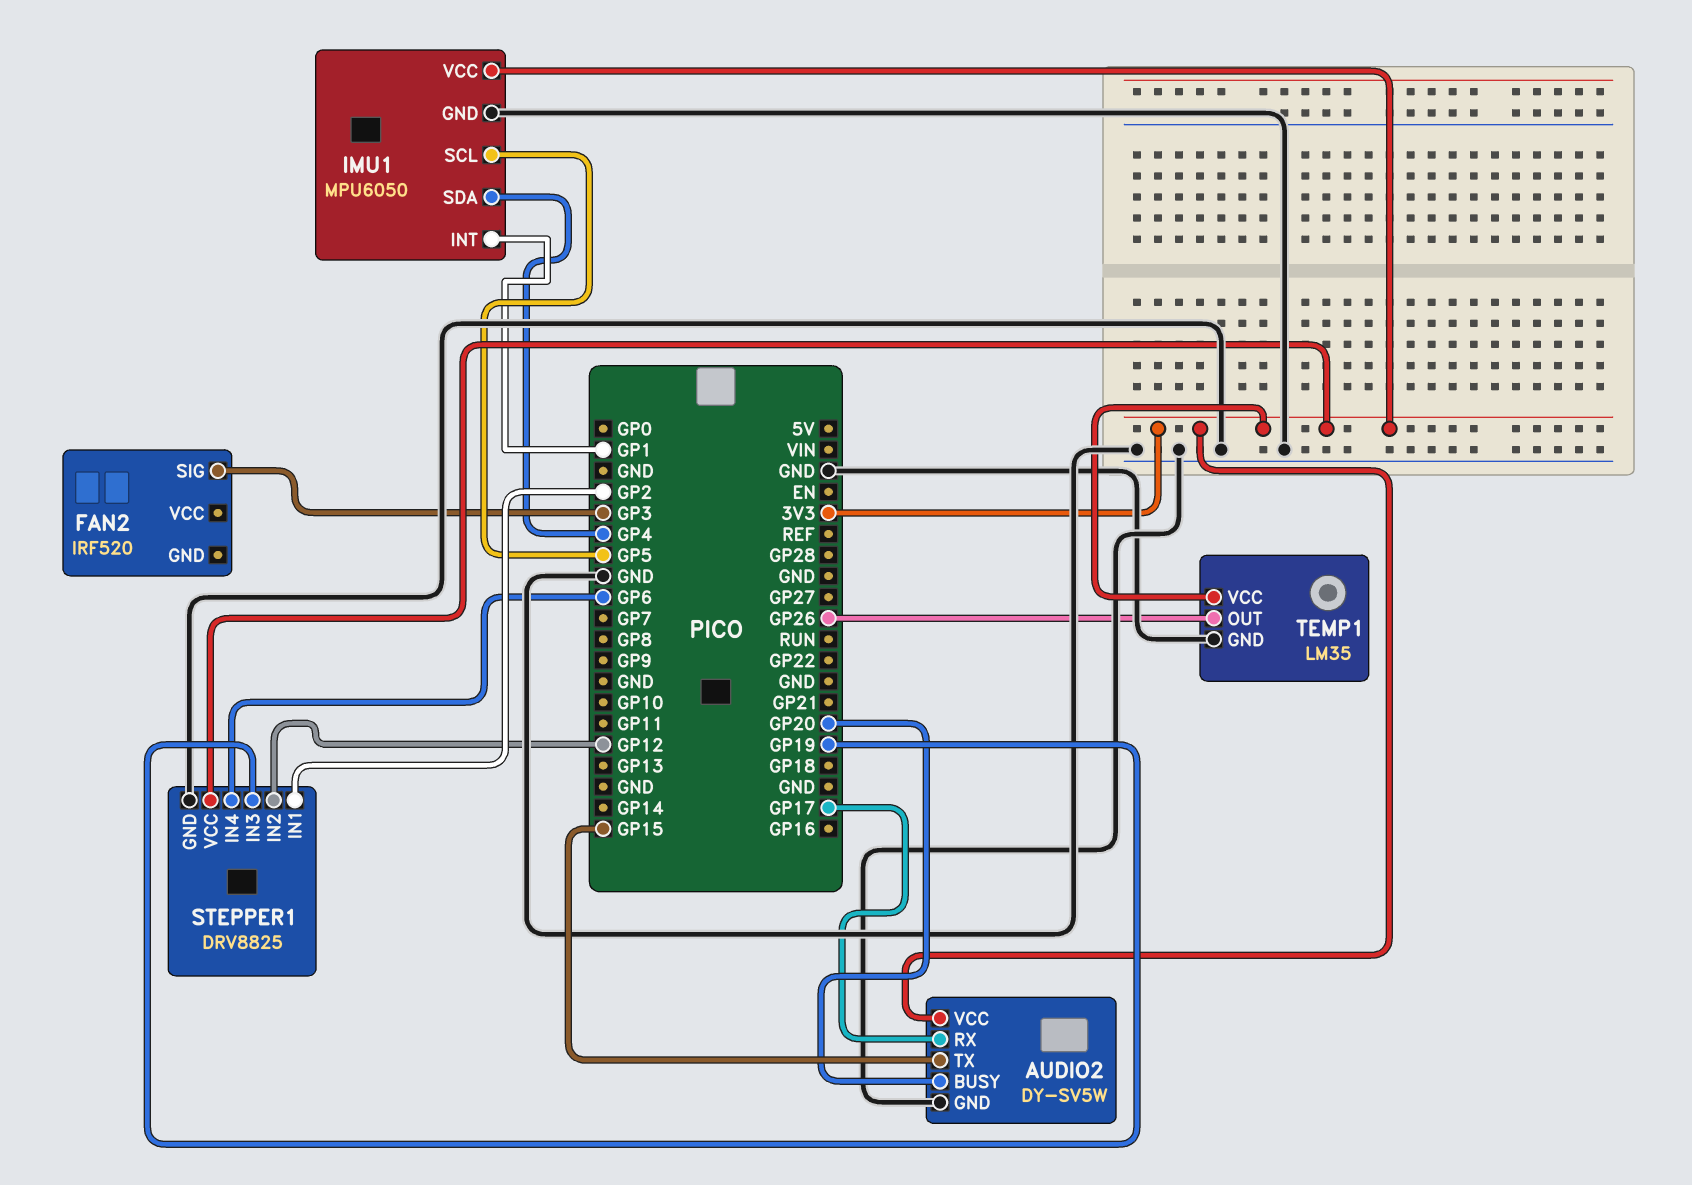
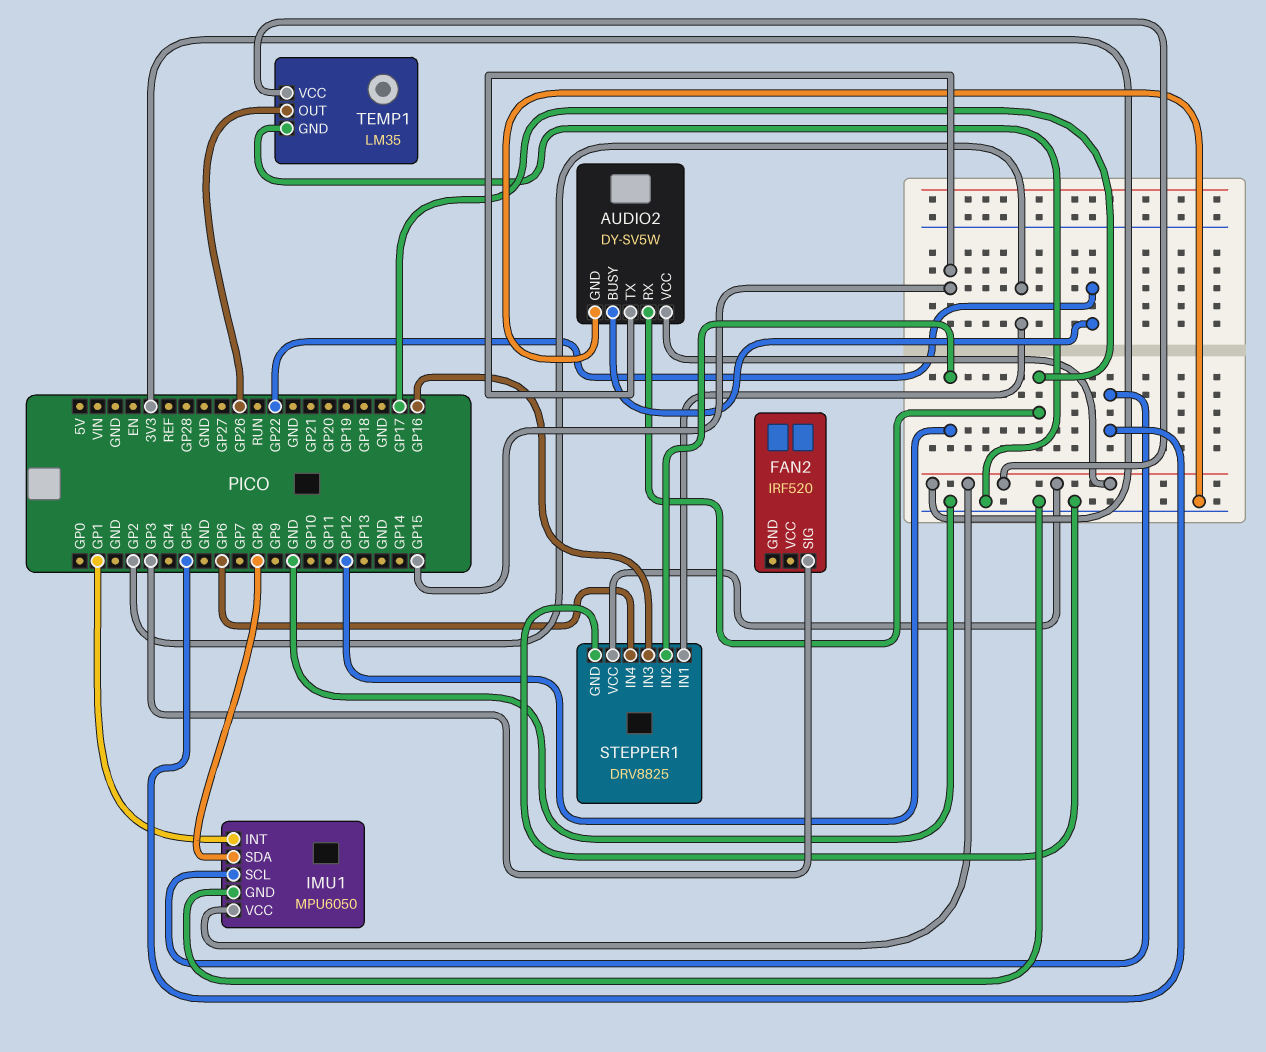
AUDIO2 pin BUSY: GP20 -> GP22
IMU1 pin SDA: GP4 -> GP8
STEPPER1 pin IN3: GP19 -> GP16

